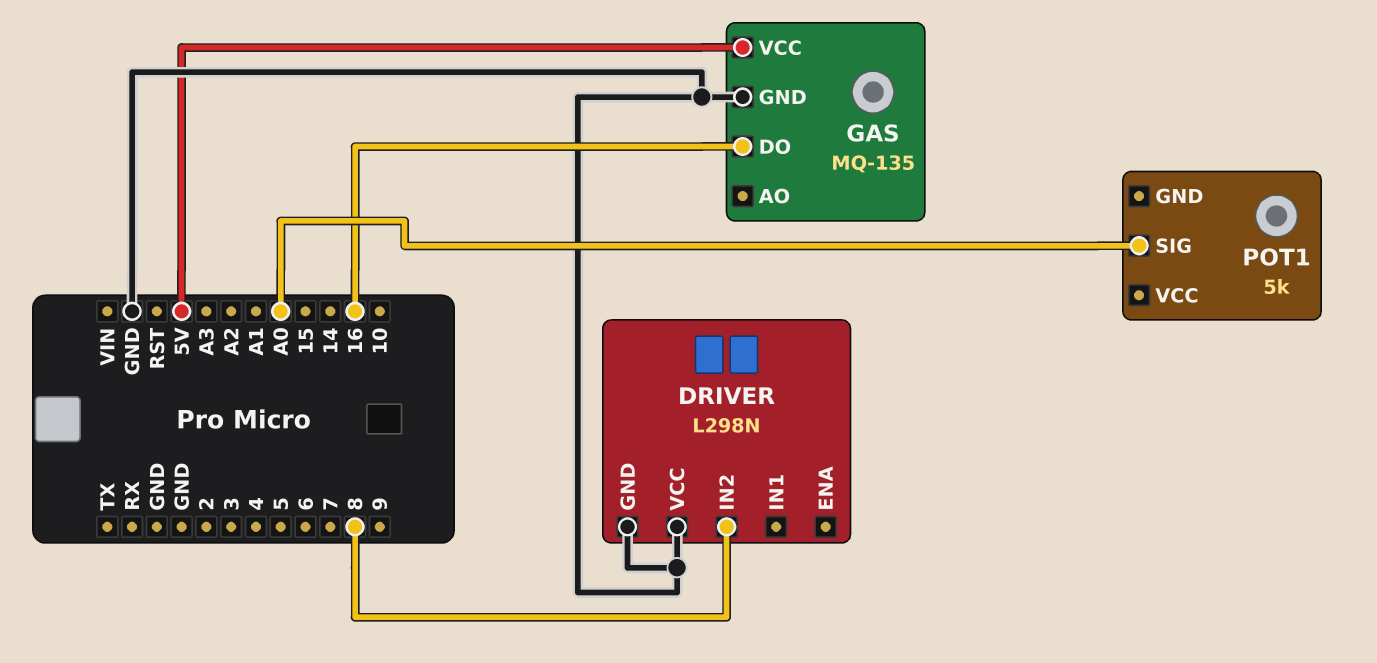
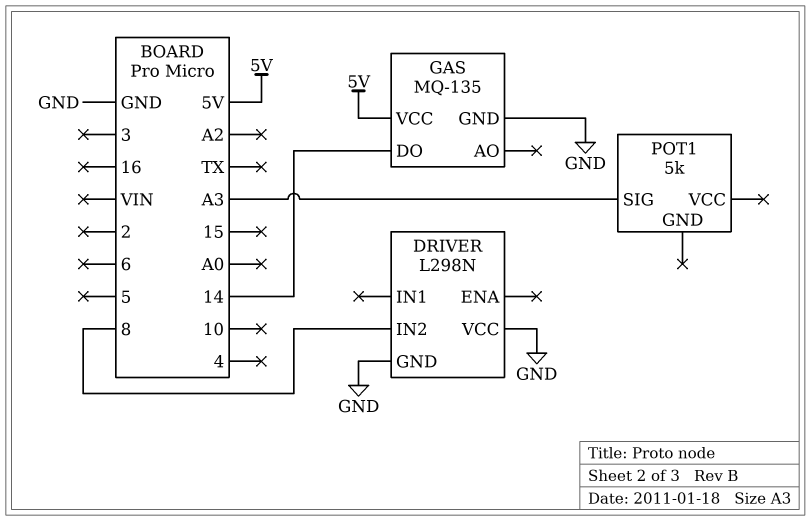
GAS pin DO: 16 -> 14
POT1 pin SIG: A0 -> A3

